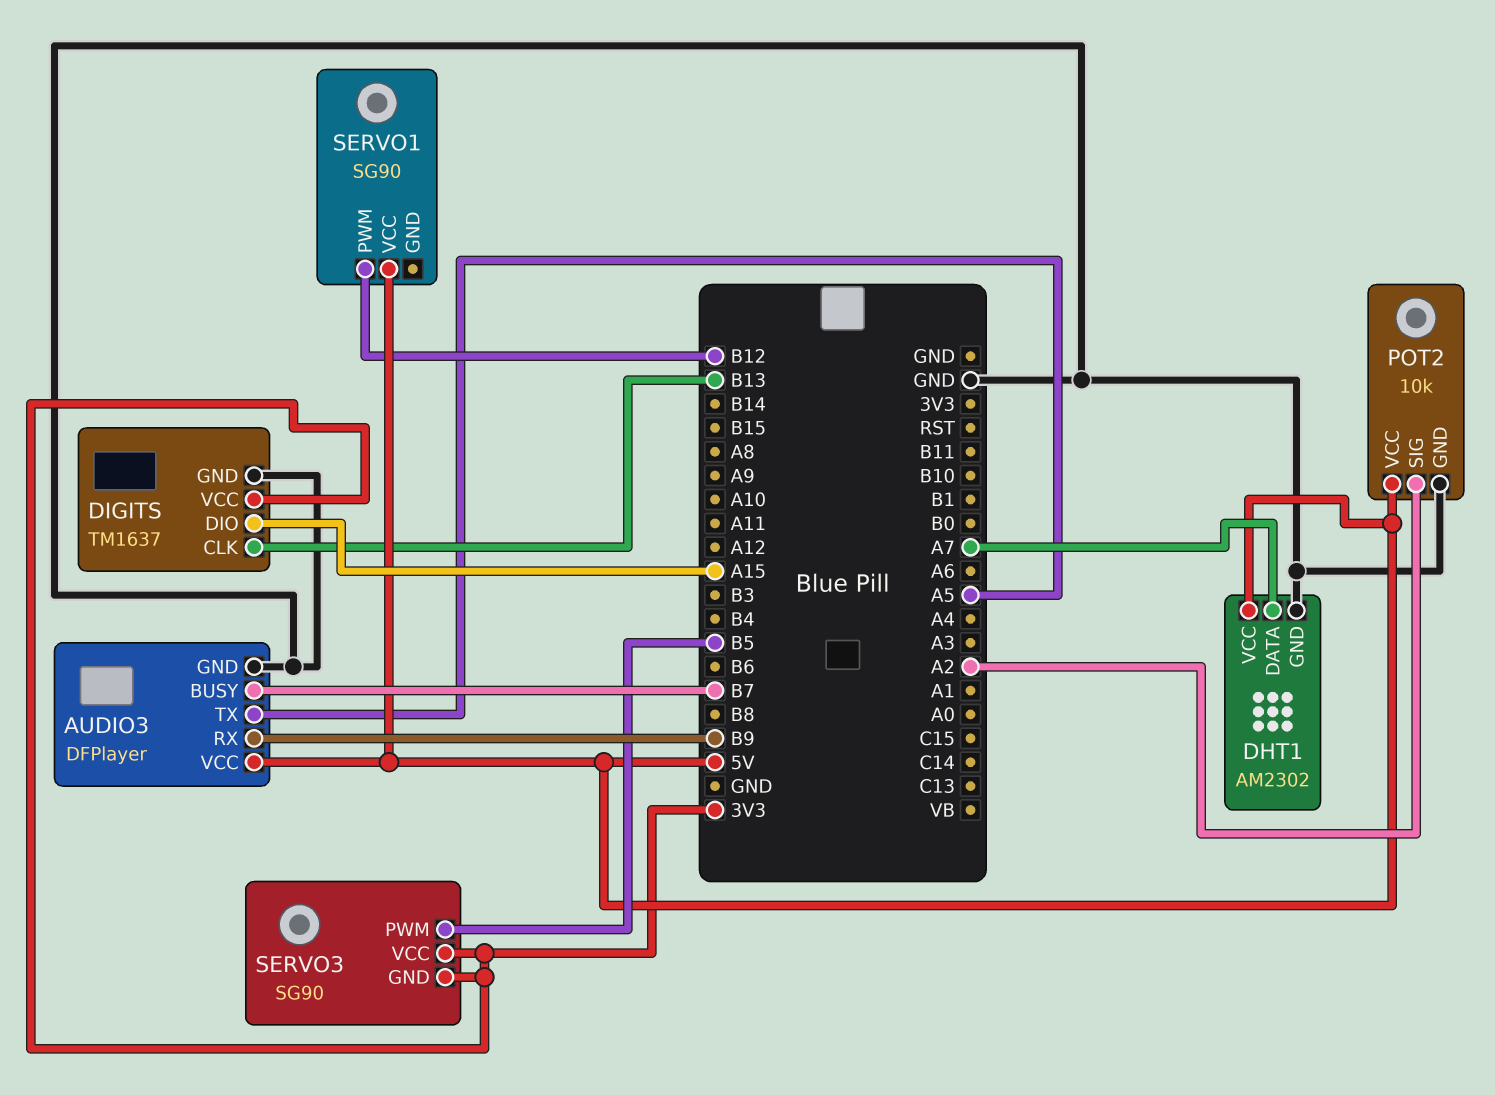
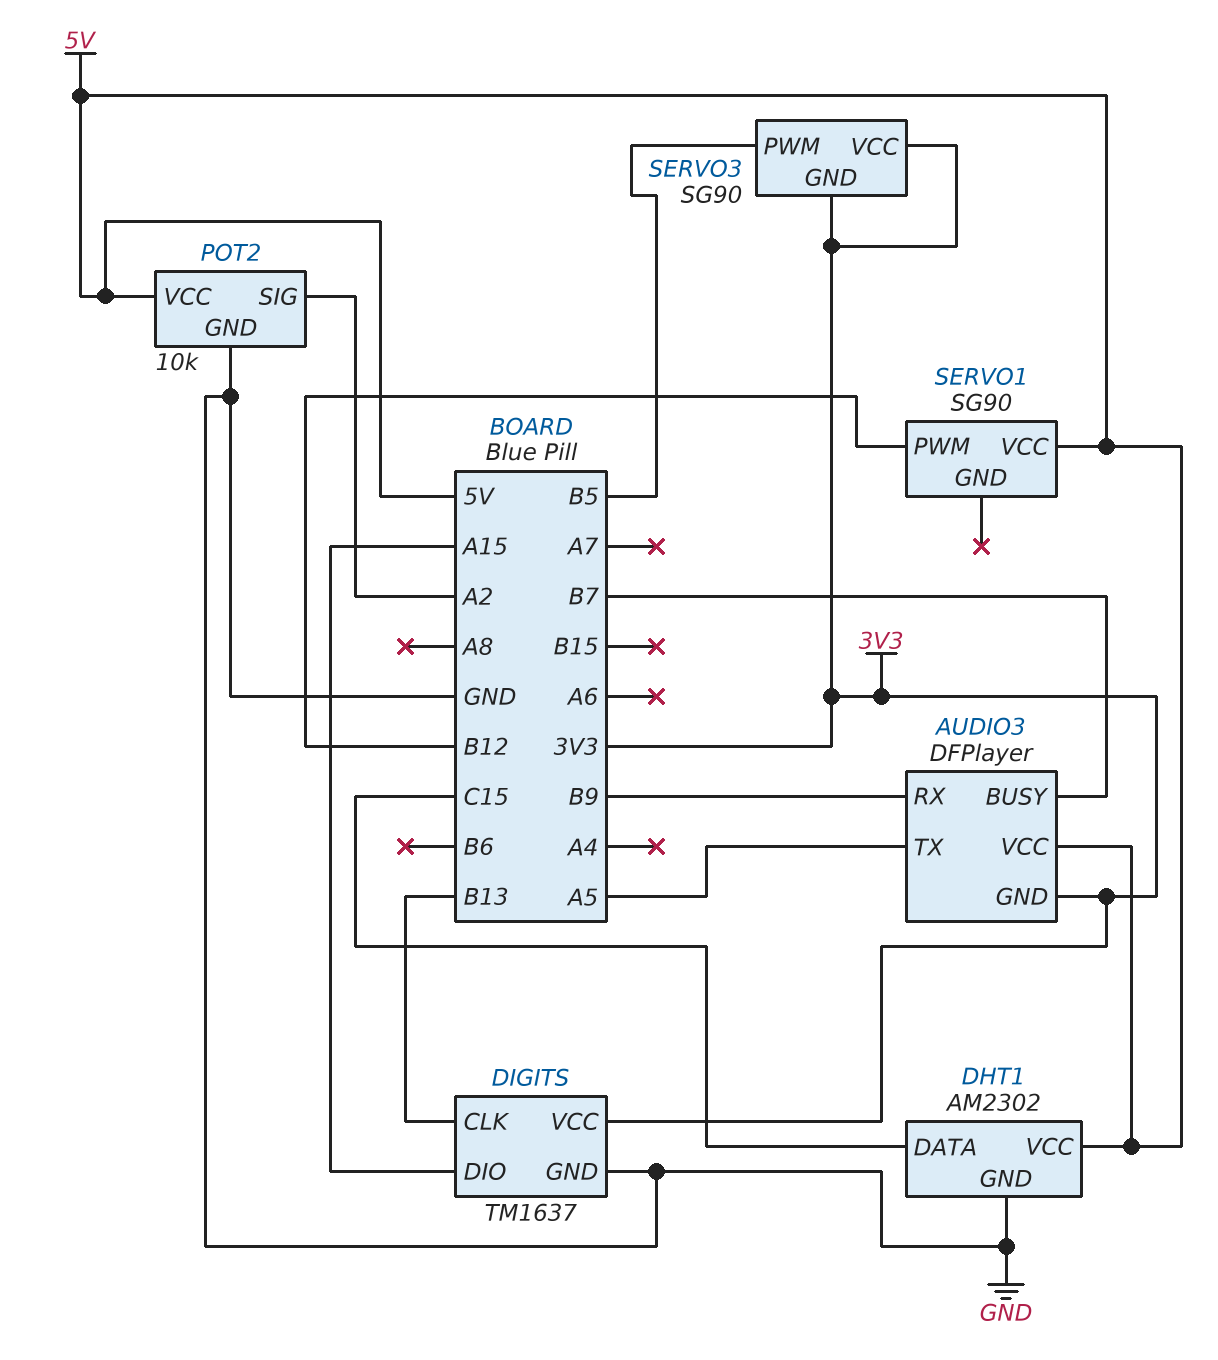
AUDIO3 pin GND: GND -> 3V3
DHT1 pin DATA: A7 -> C15

